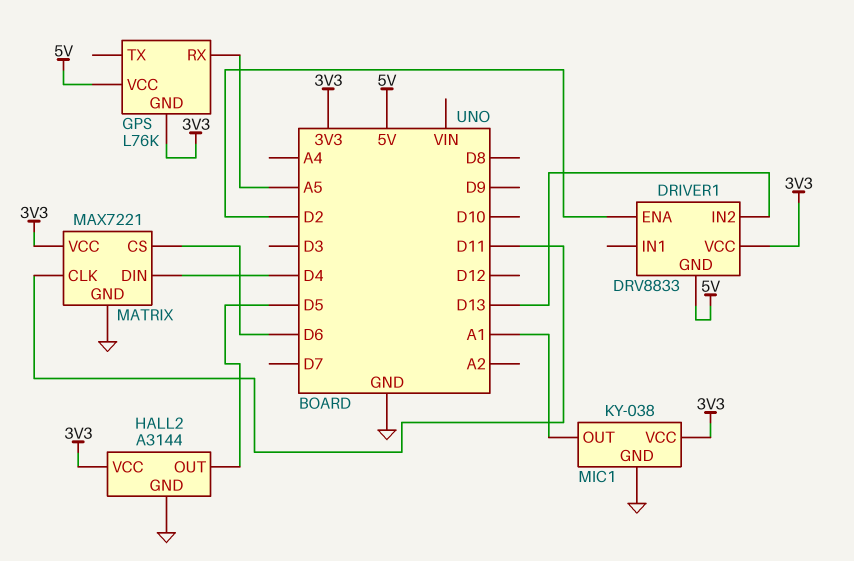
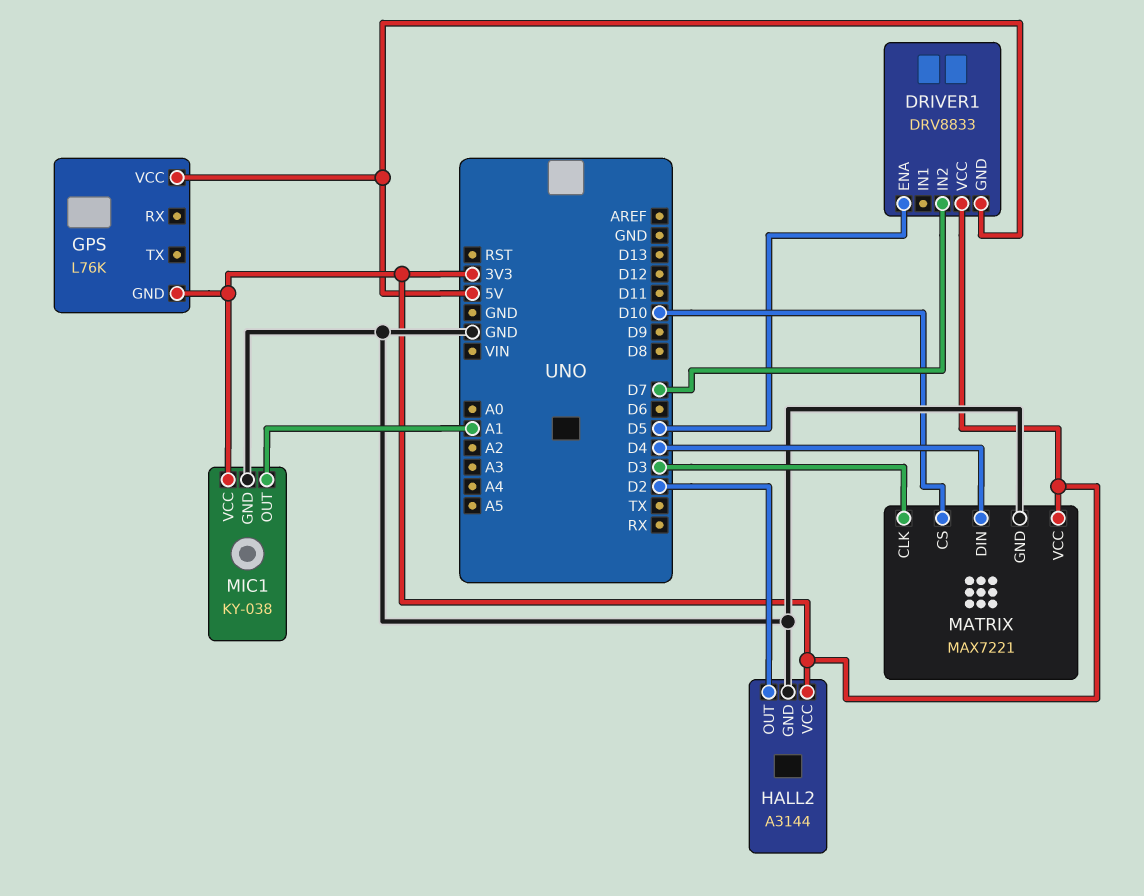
DRIVER1 pin ENA: D2 -> D5
DRIVER1 pin IN2: D13 -> D7
GPS pin RX: A5 -> none
HALL2 pin OUT: D5 -> D2
MATRIX pin CLK: D11 -> D3
MATRIX pin CS: D6 -> D10

